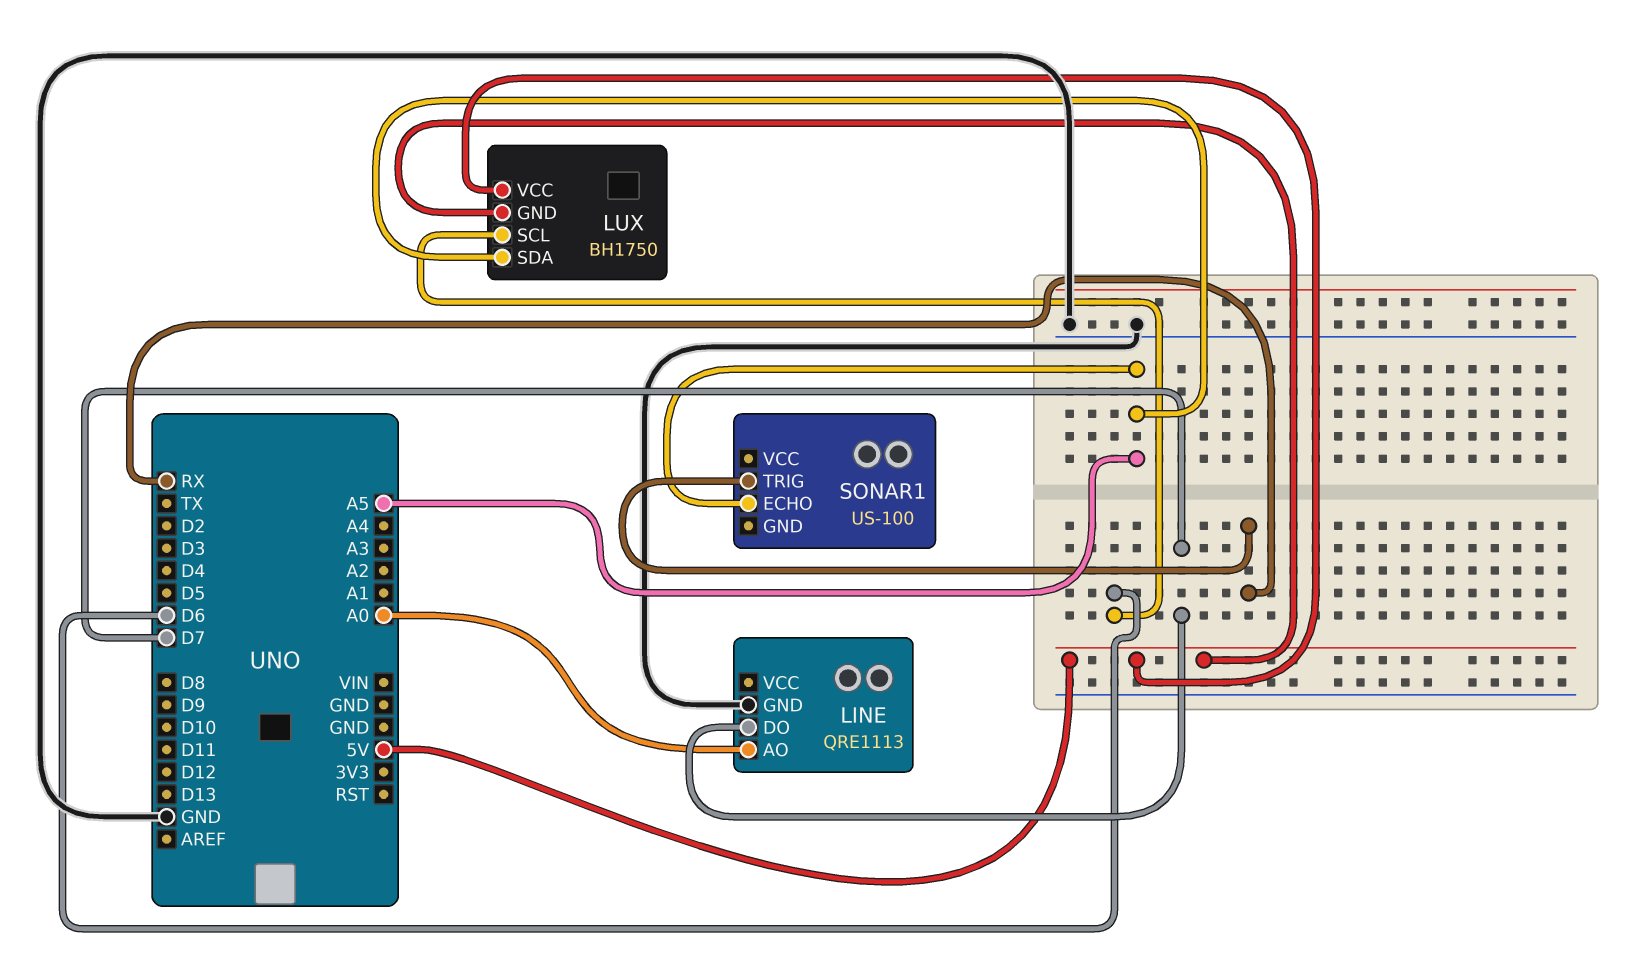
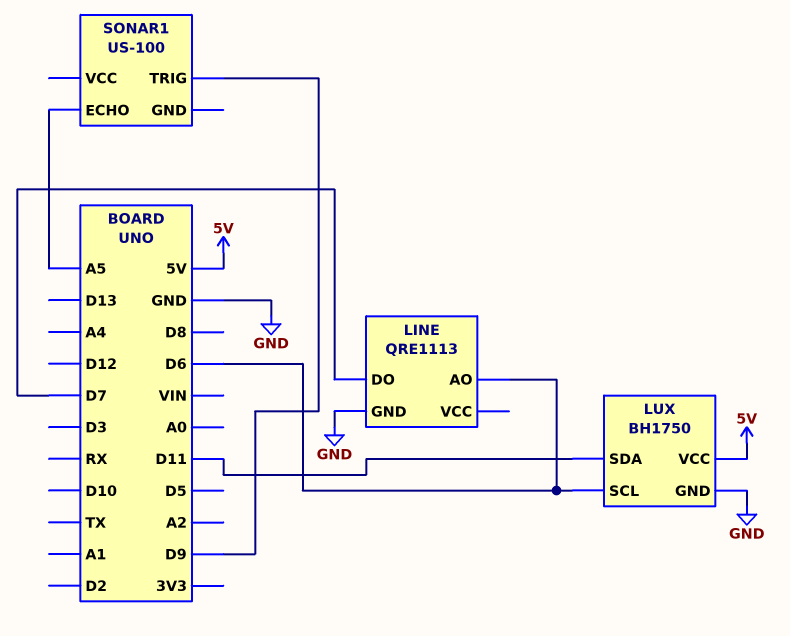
LINE pin AO: A0 -> D6
LUX pin GND: 5V -> GND
LUX pin SDA: A5 -> D11
SONAR1 pin TRIG: RX -> D9

